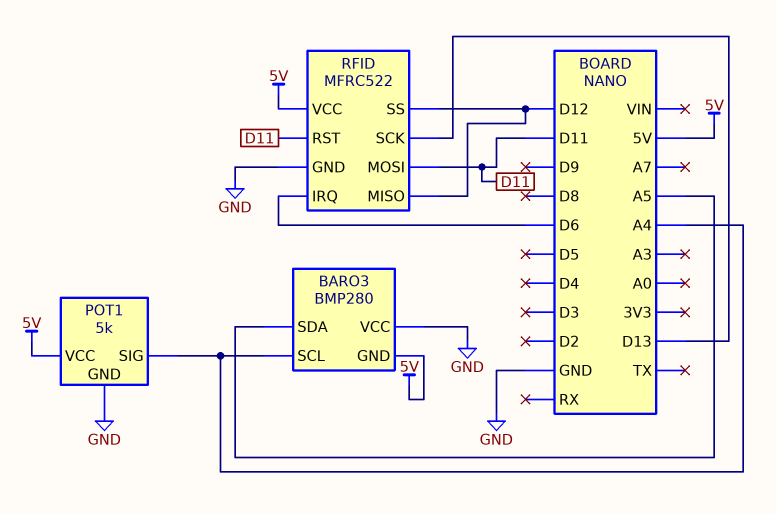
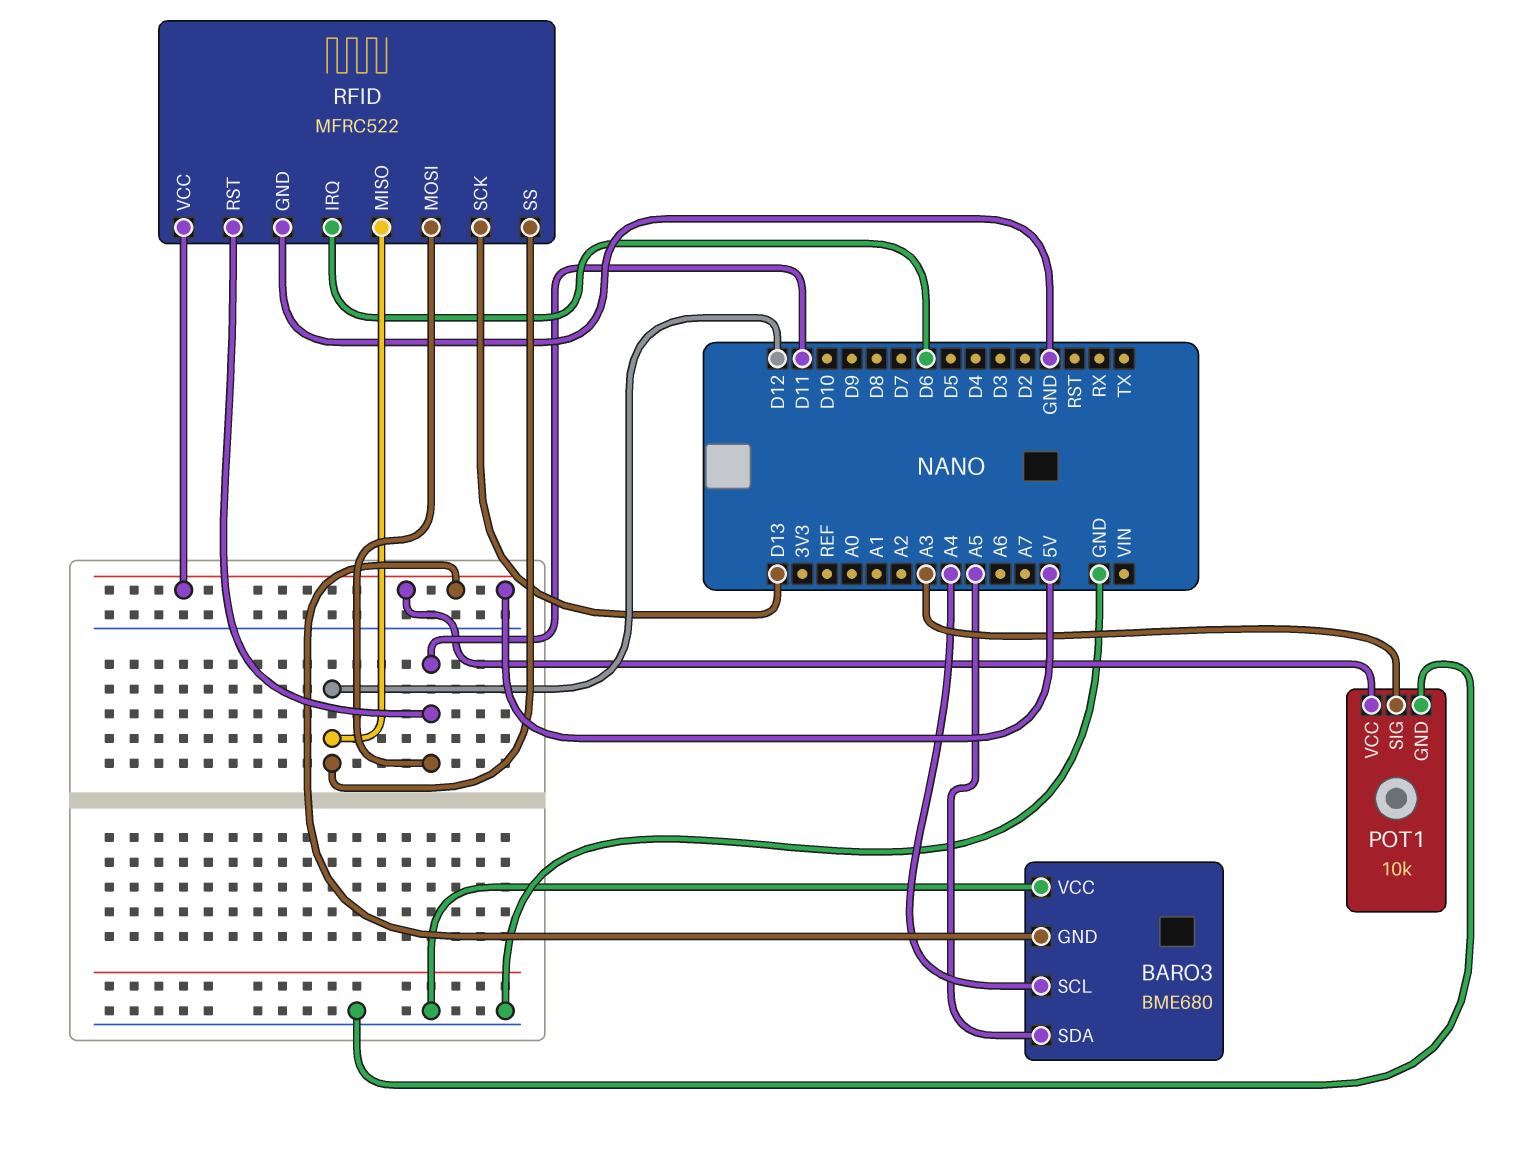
BARO3: BMP280 -> BME680
POT1: 5k -> 10k
POT1 pin SIG: A4 -> A3

